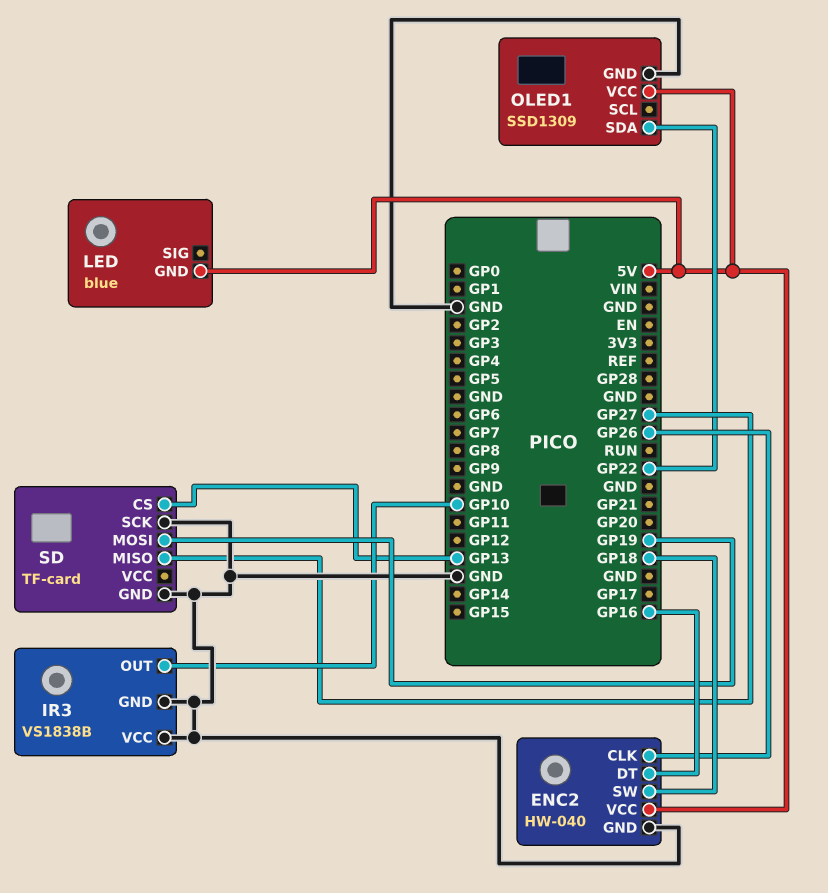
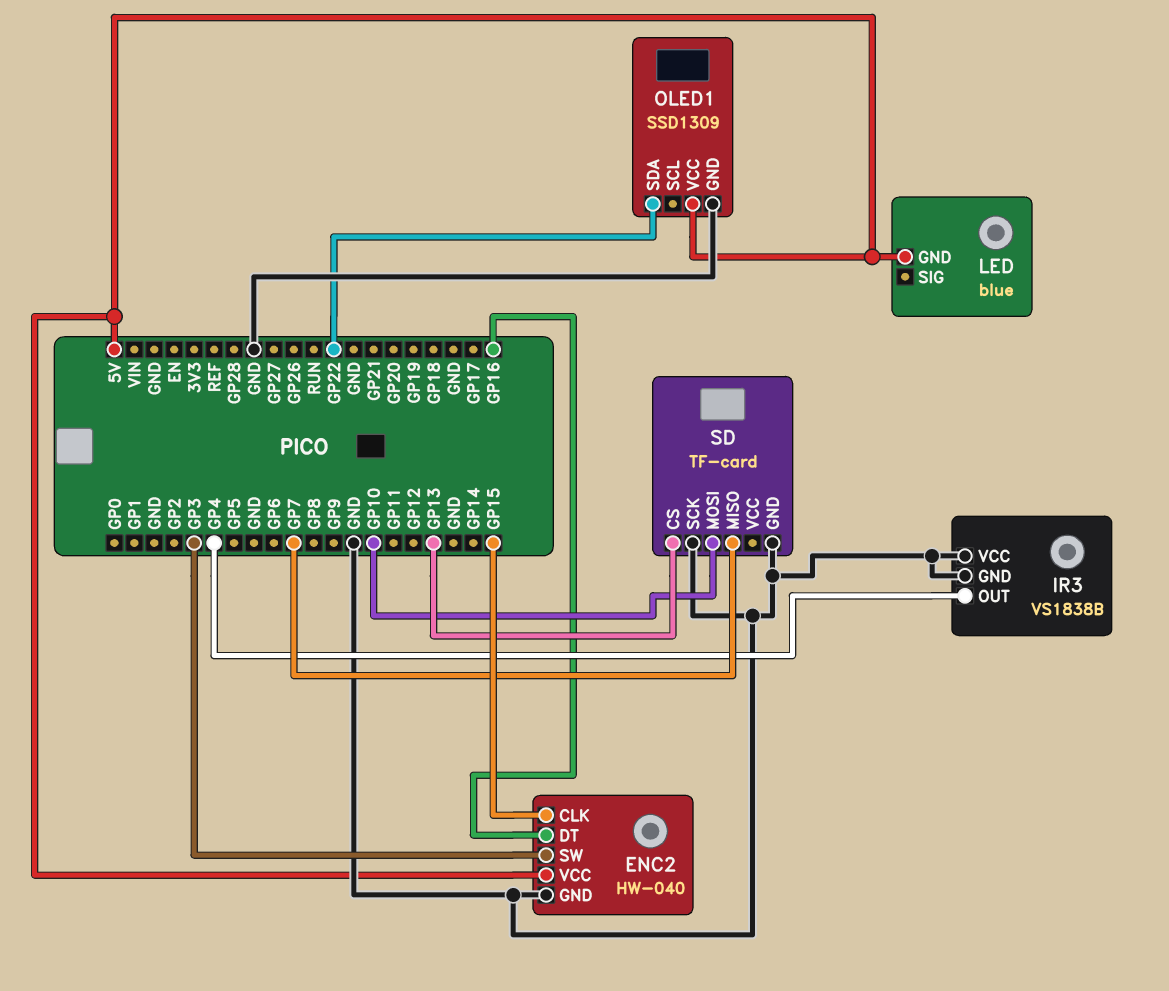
ENC2 pin CLK: GP26 -> GP15
ENC2 pin SW: GP18 -> GP3
IR3 pin OUT: GP10 -> GP4
SD pin MISO: GP27 -> GP7
SD pin MOSI: GP19 -> GP10

